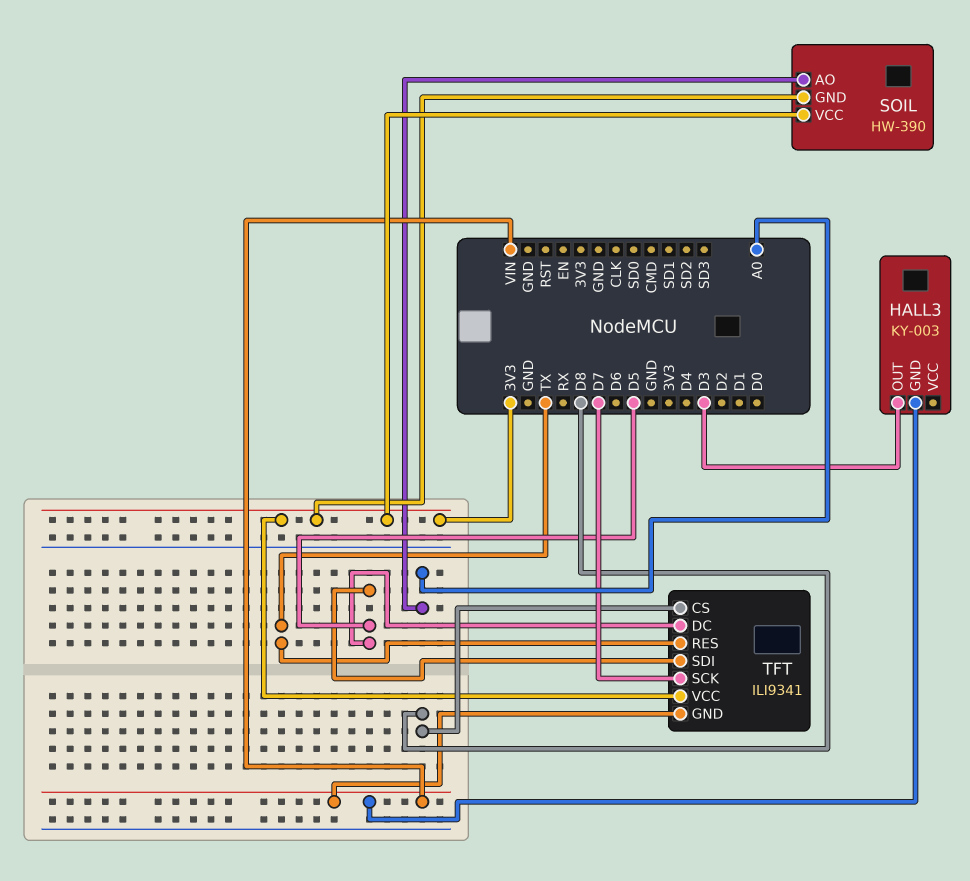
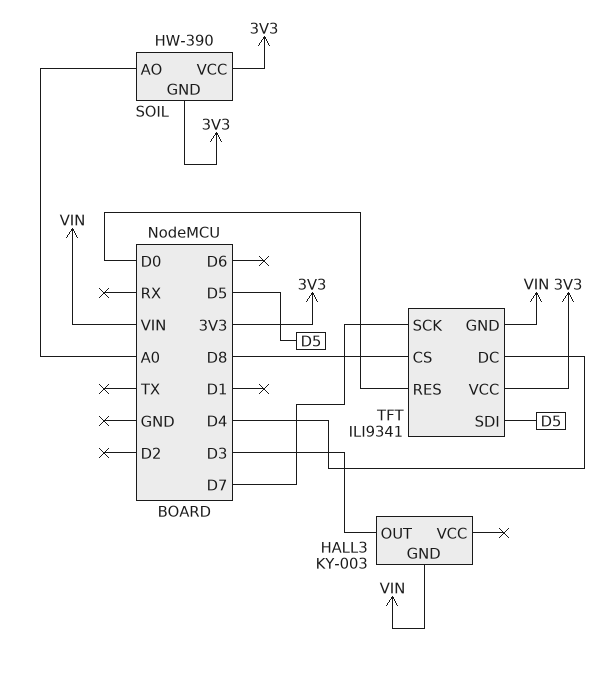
TFT pin DC: D5 -> D4
TFT pin RES: TX -> D0

